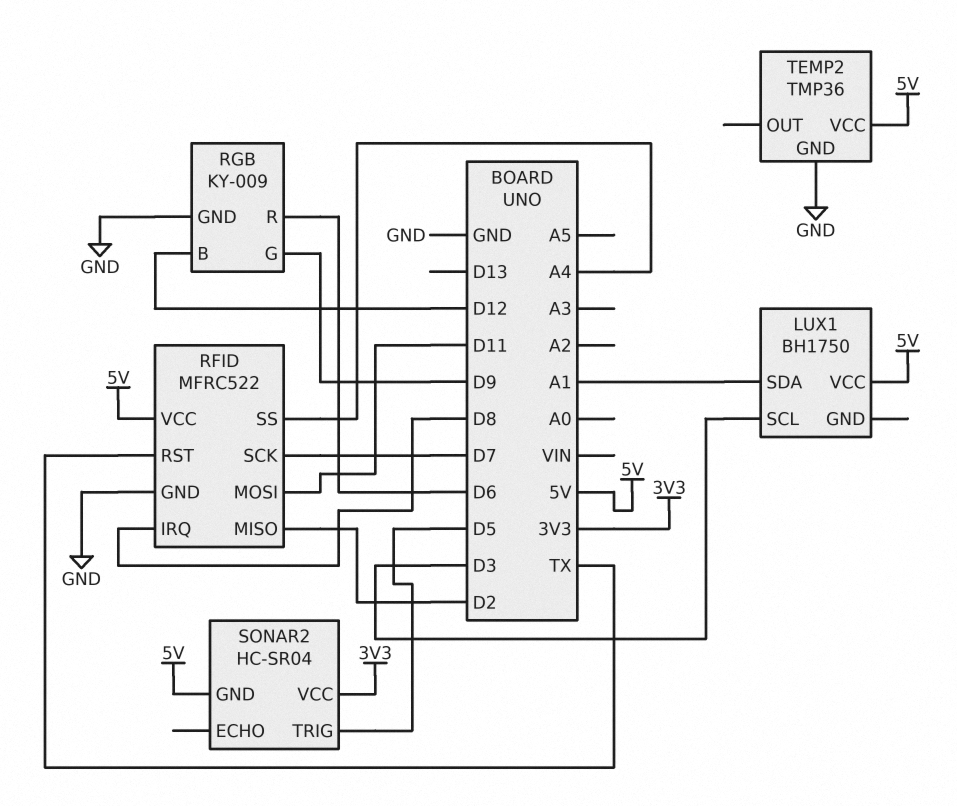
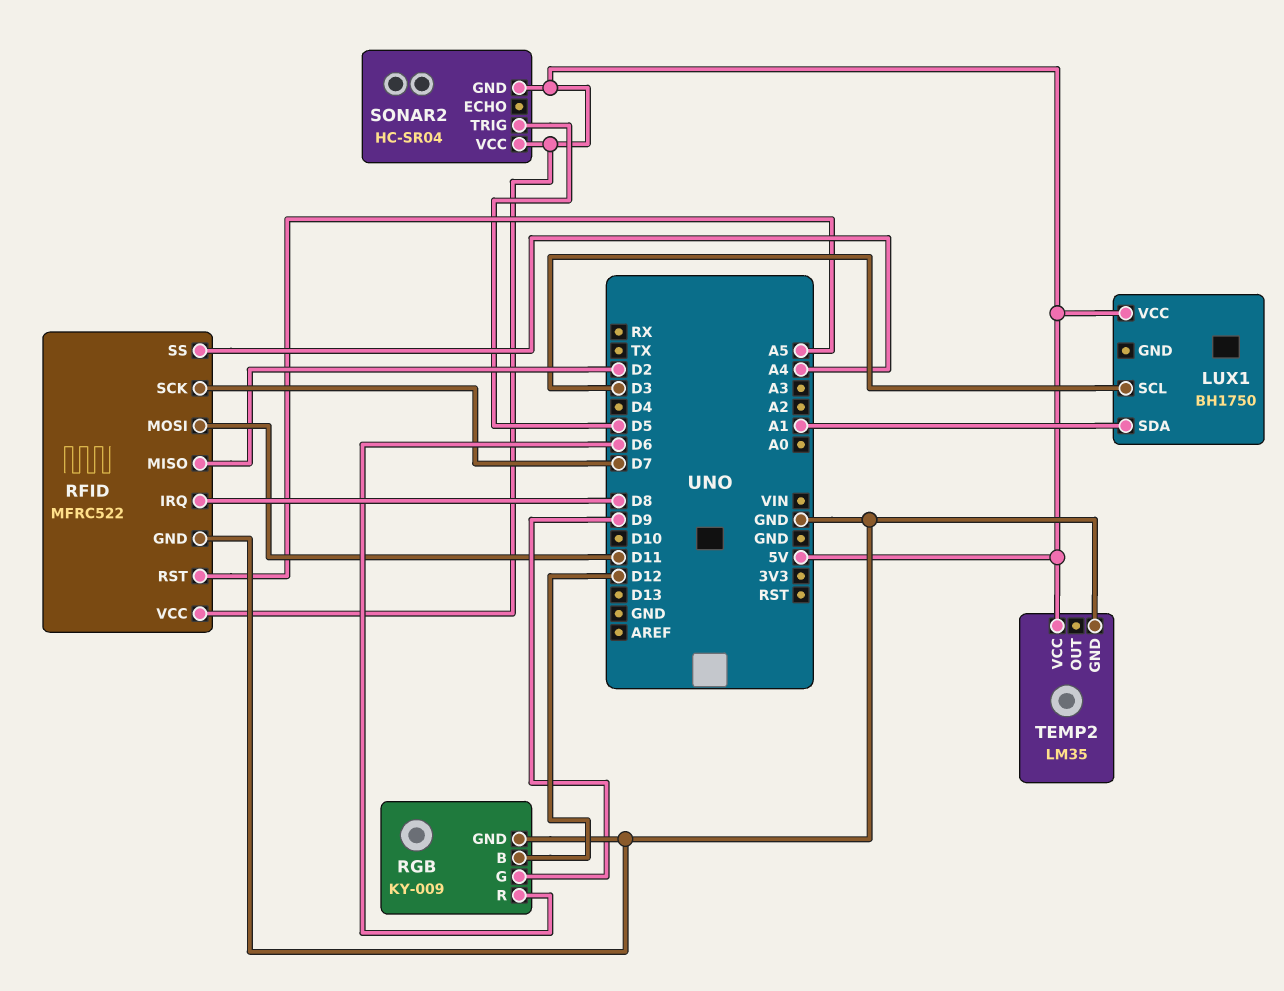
RFID pin RST: TX -> A5
SONAR2 pin VCC: 3V3 -> 5V
TEMP2: TMP36 -> LM35

